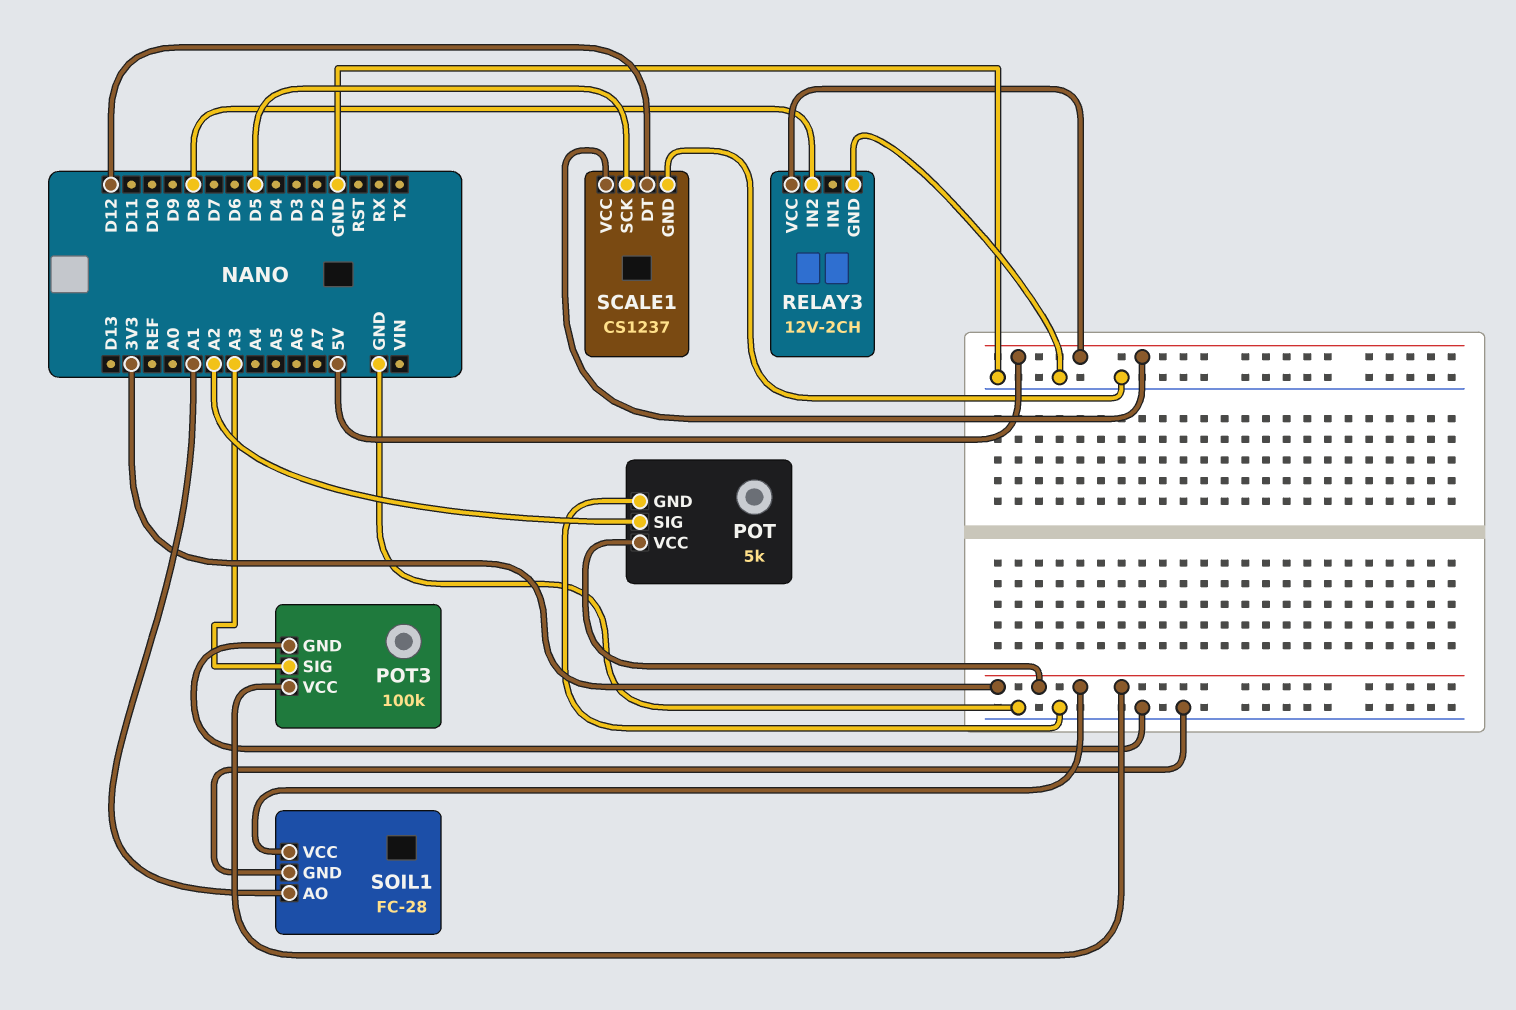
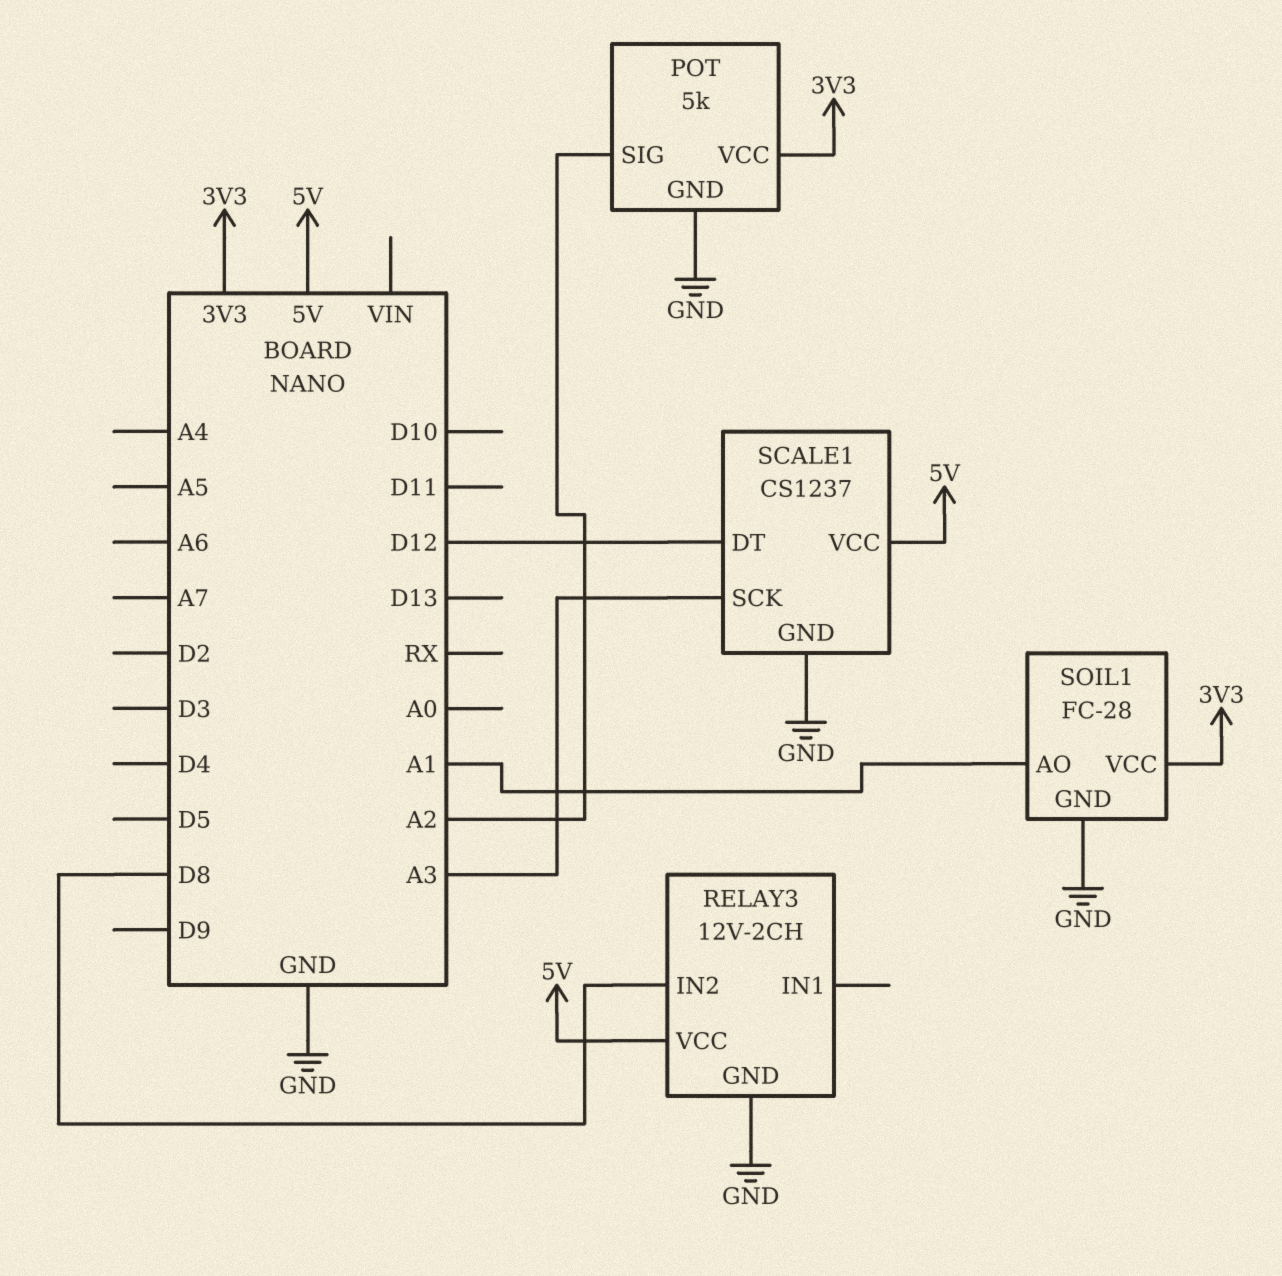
POT3: 100k -> none
POT3 pin GND: GND -> none
POT3 pin SIG: A3 -> none
POT3 pin VCC: 3V3 -> none
SCALE1 pin SCK: D5 -> A3

